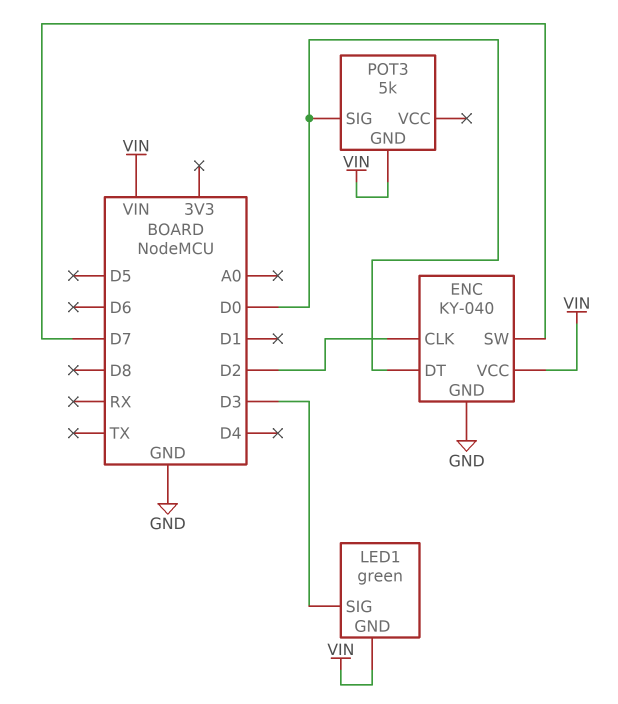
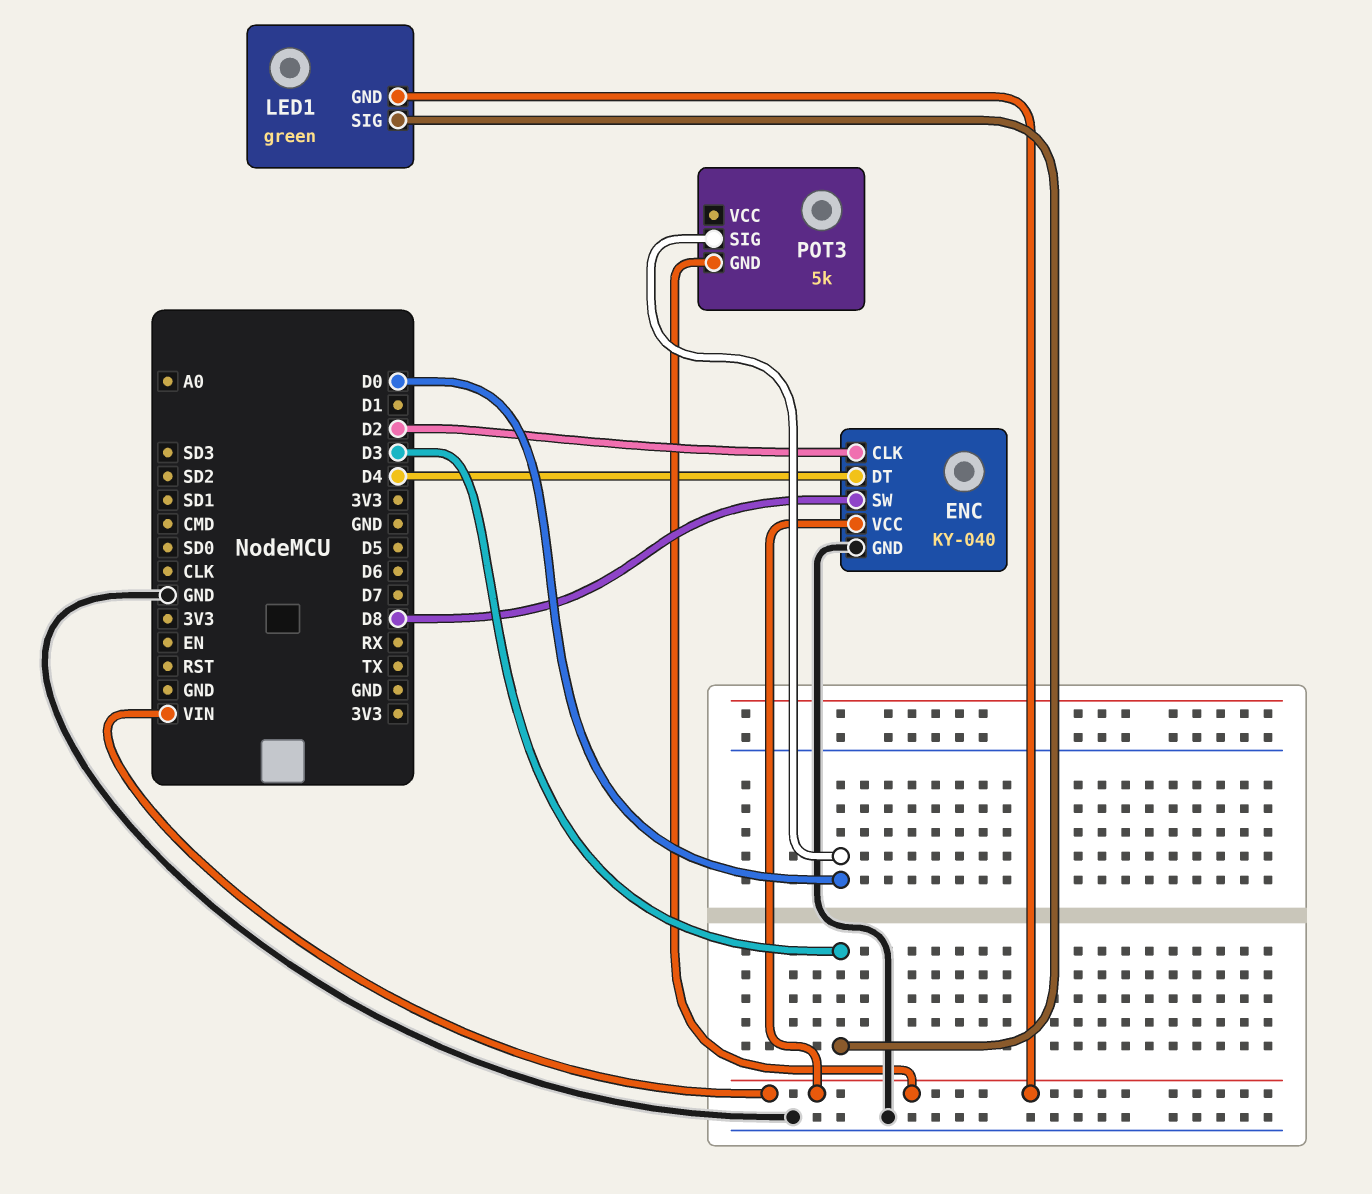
ENC pin DT: D0 -> D4
ENC pin SW: D7 -> D8

